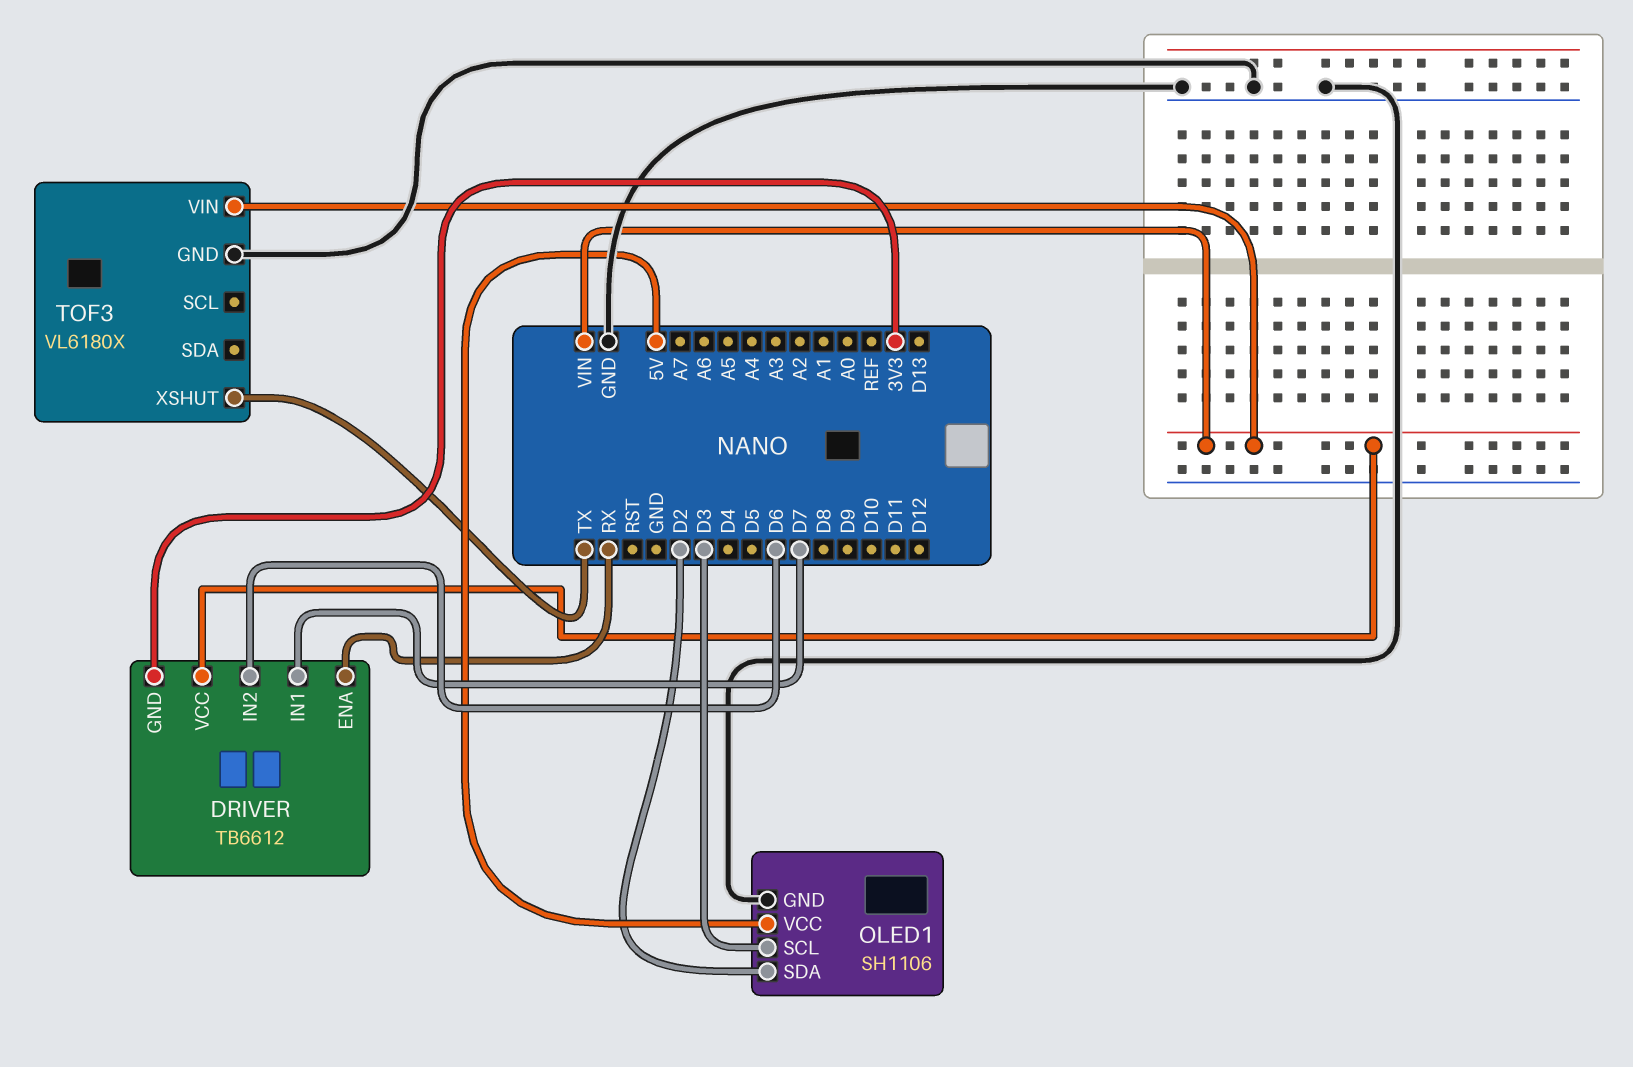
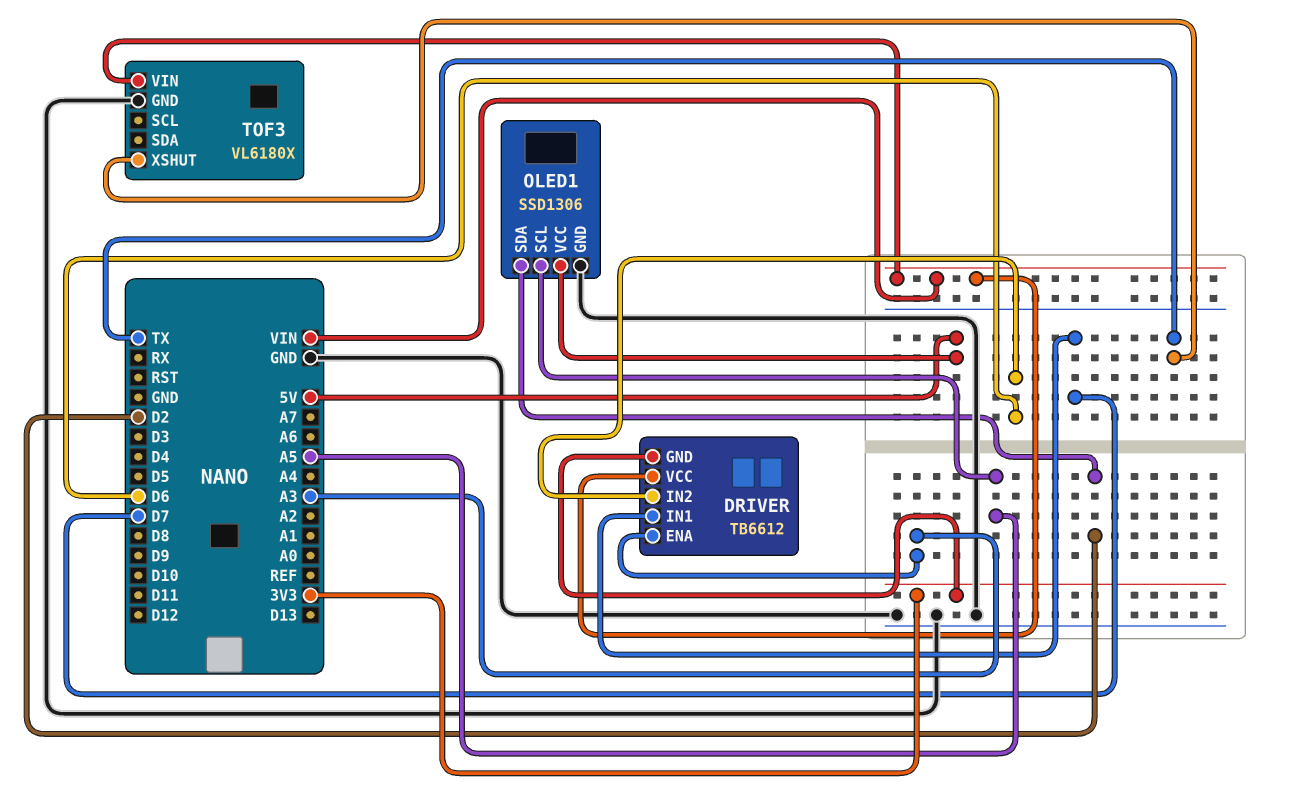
DRIVER pin ENA: RX -> A3
OLED1: SH1106 -> SSD1306
OLED1 pin SCL: D3 -> A5

